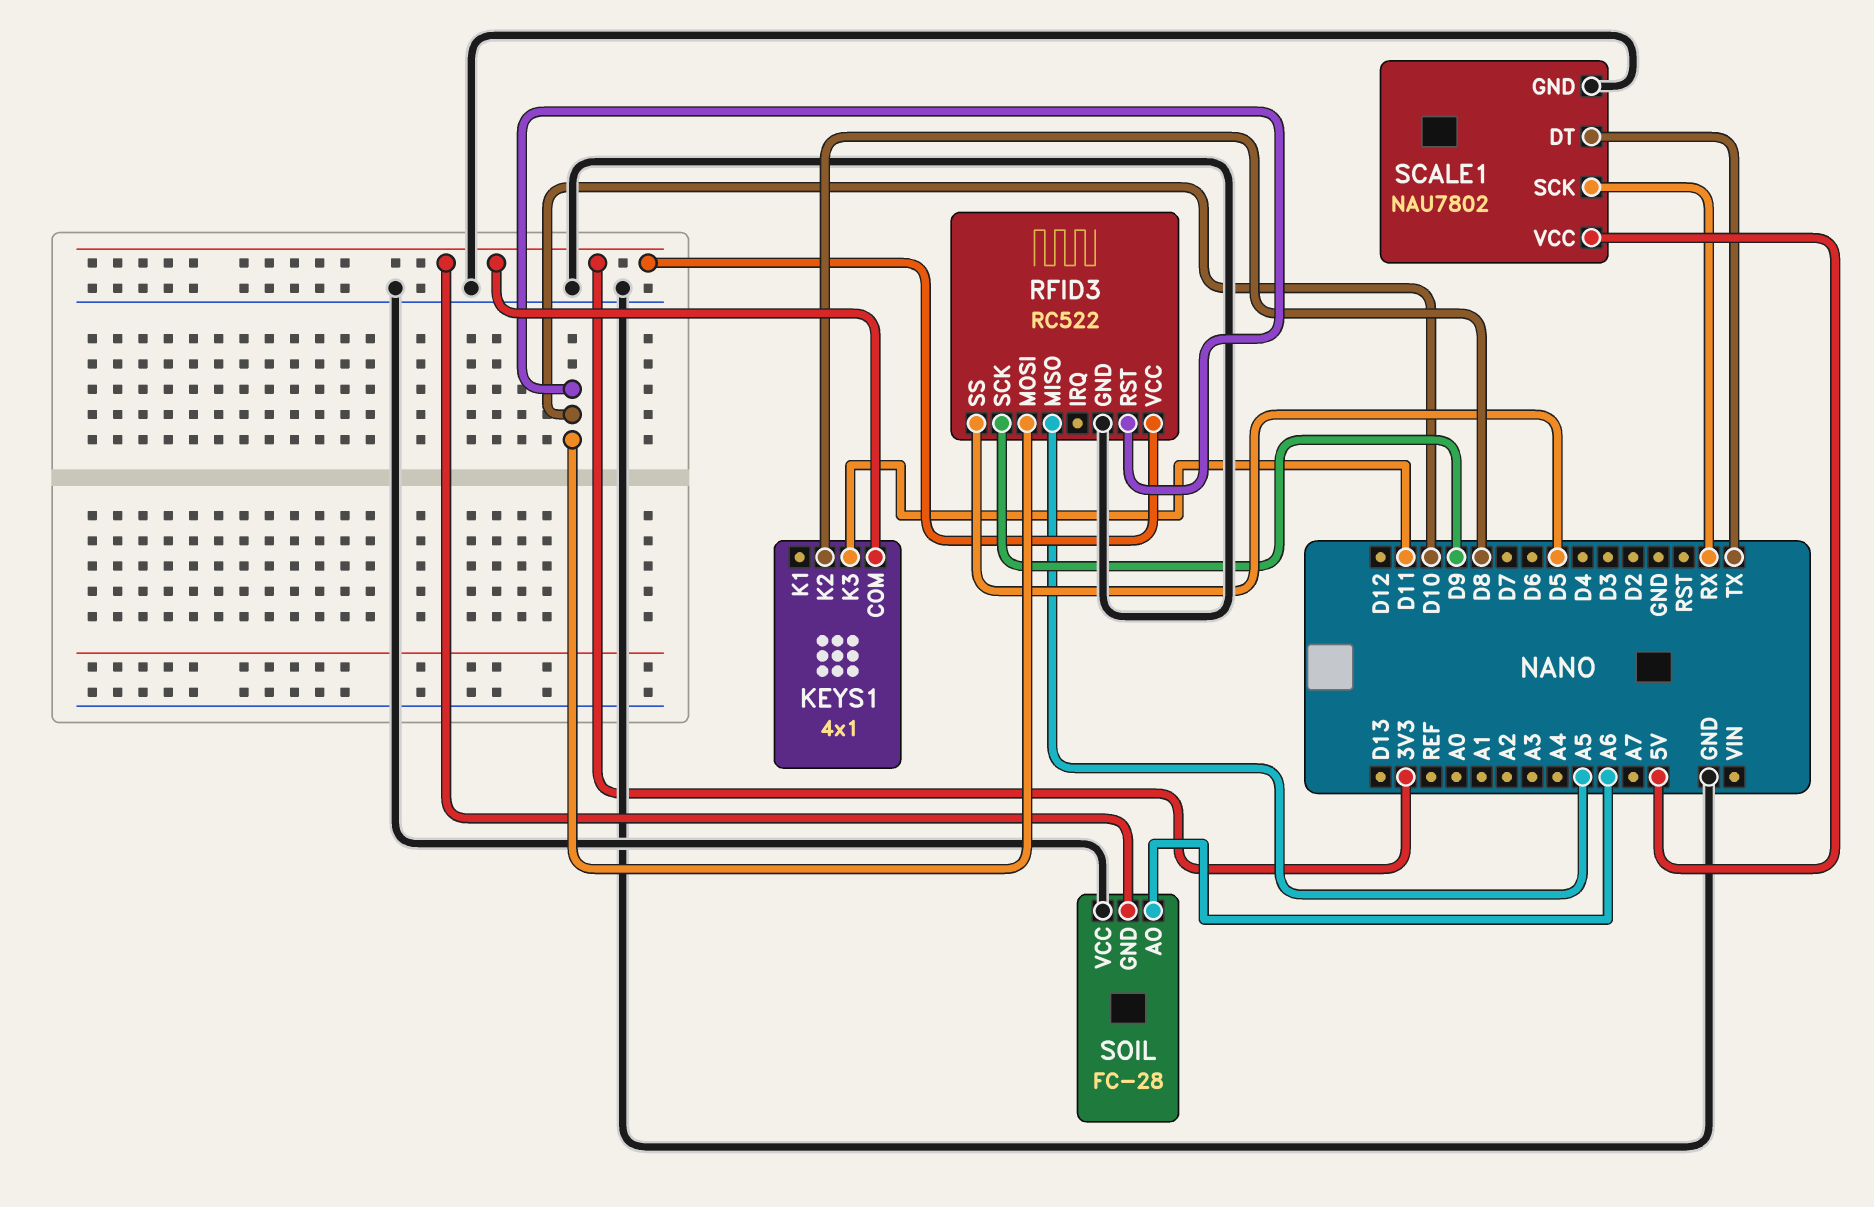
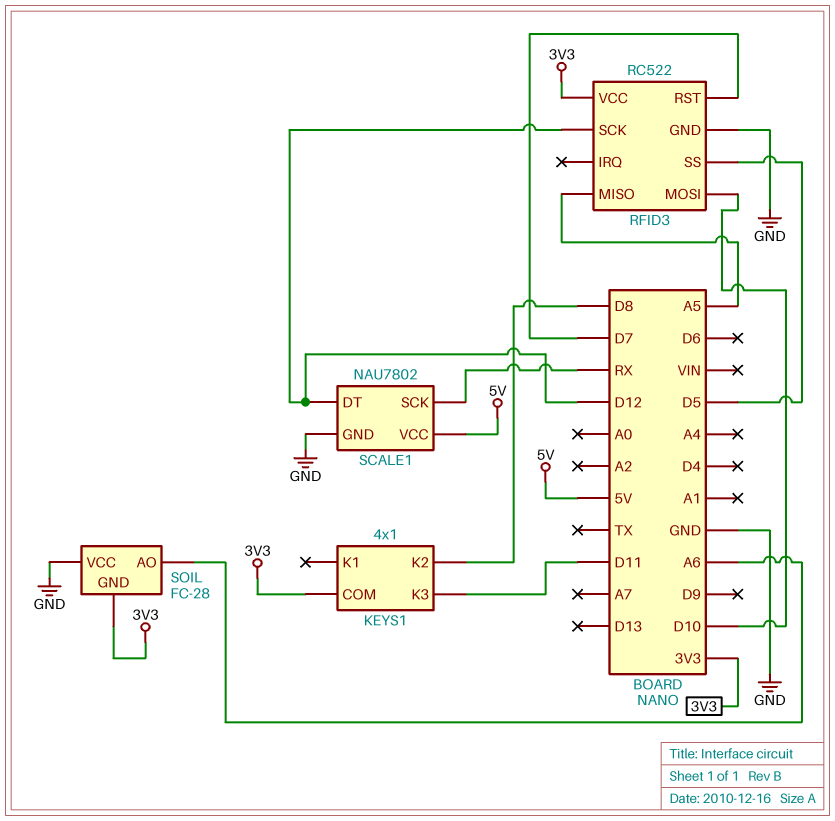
RFID3 pin RST: D10 -> D7
RFID3 pin SCK: D9 -> D12
SCALE1 pin DT: TX -> D12

